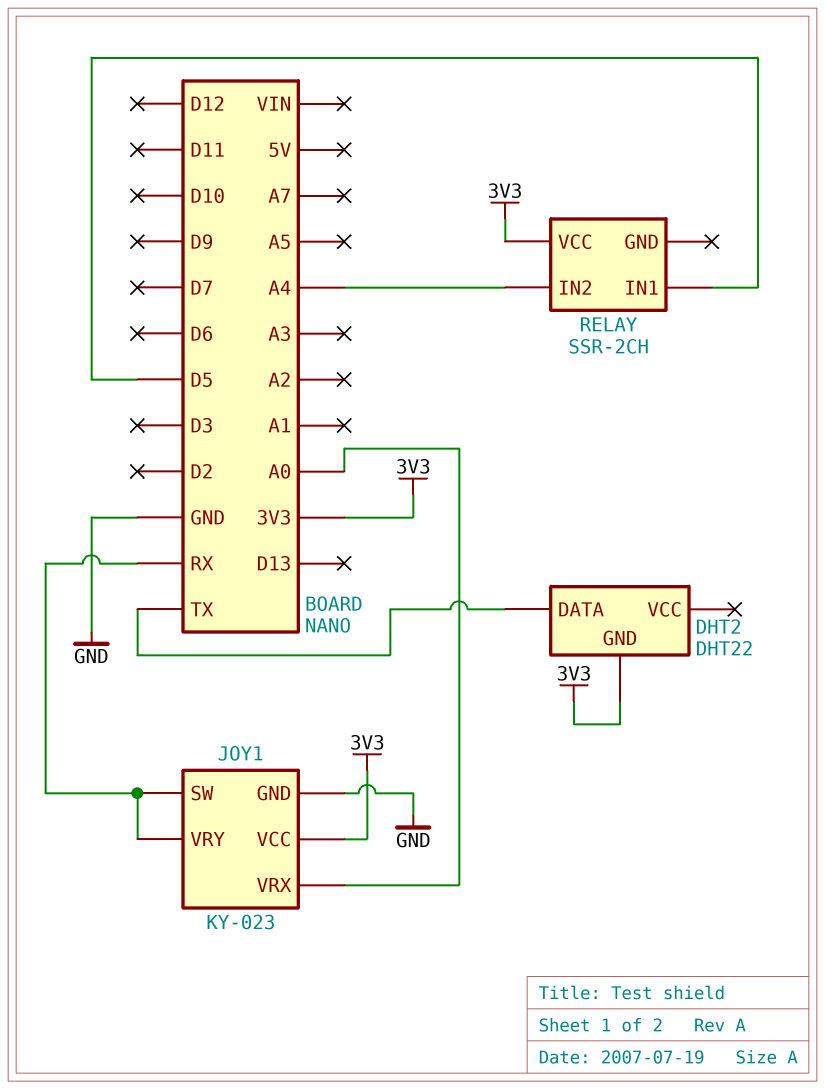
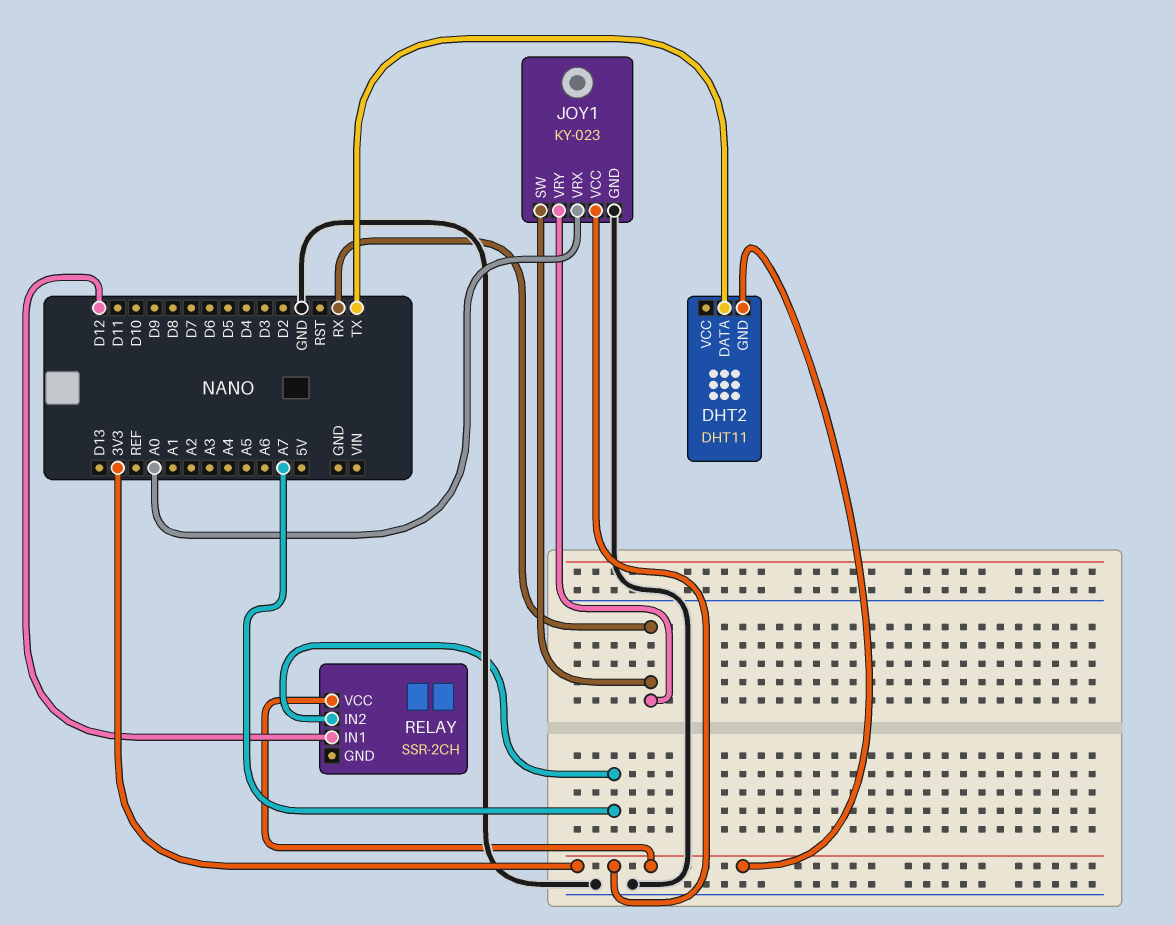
DHT2: DHT22 -> DHT11
RELAY pin IN1: D5 -> D12
RELAY pin IN2: A4 -> A7

